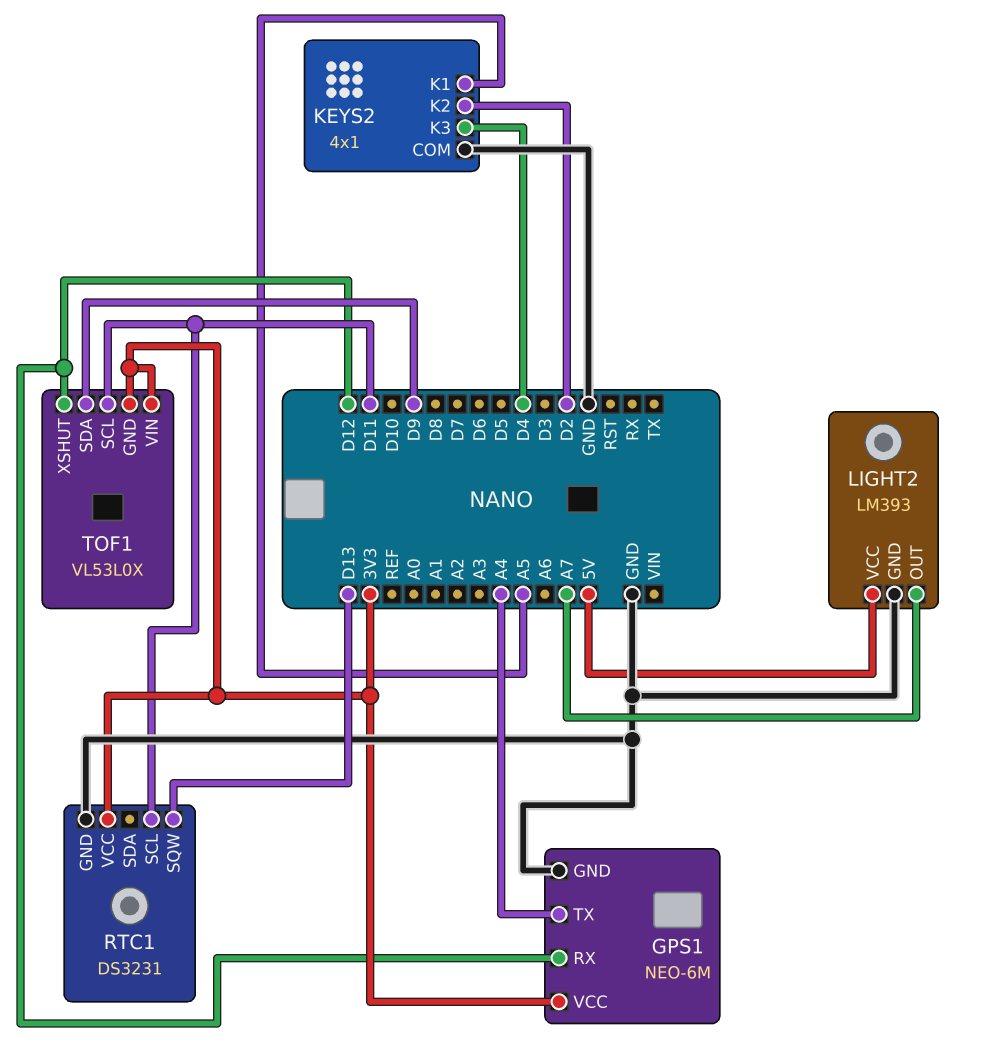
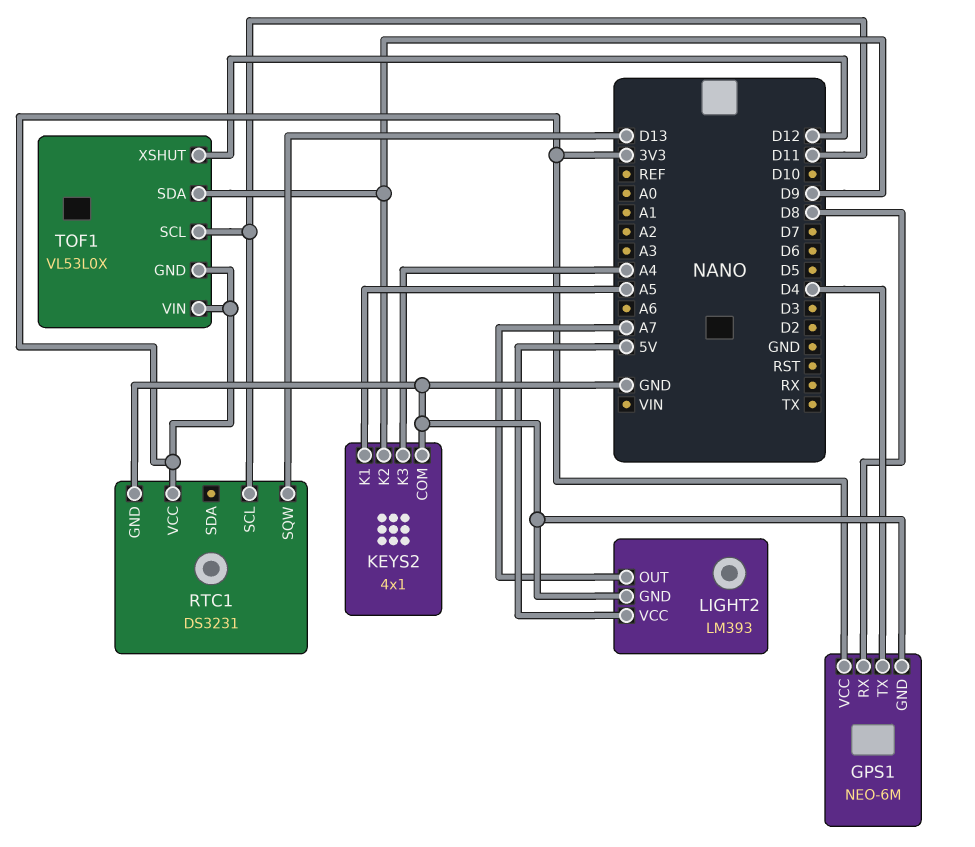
GPS1 pin RX: D12 -> D8
GPS1 pin TX: A4 -> D4
KEYS2 pin K2: D2 -> D9
KEYS2 pin K3: D4 -> A4

